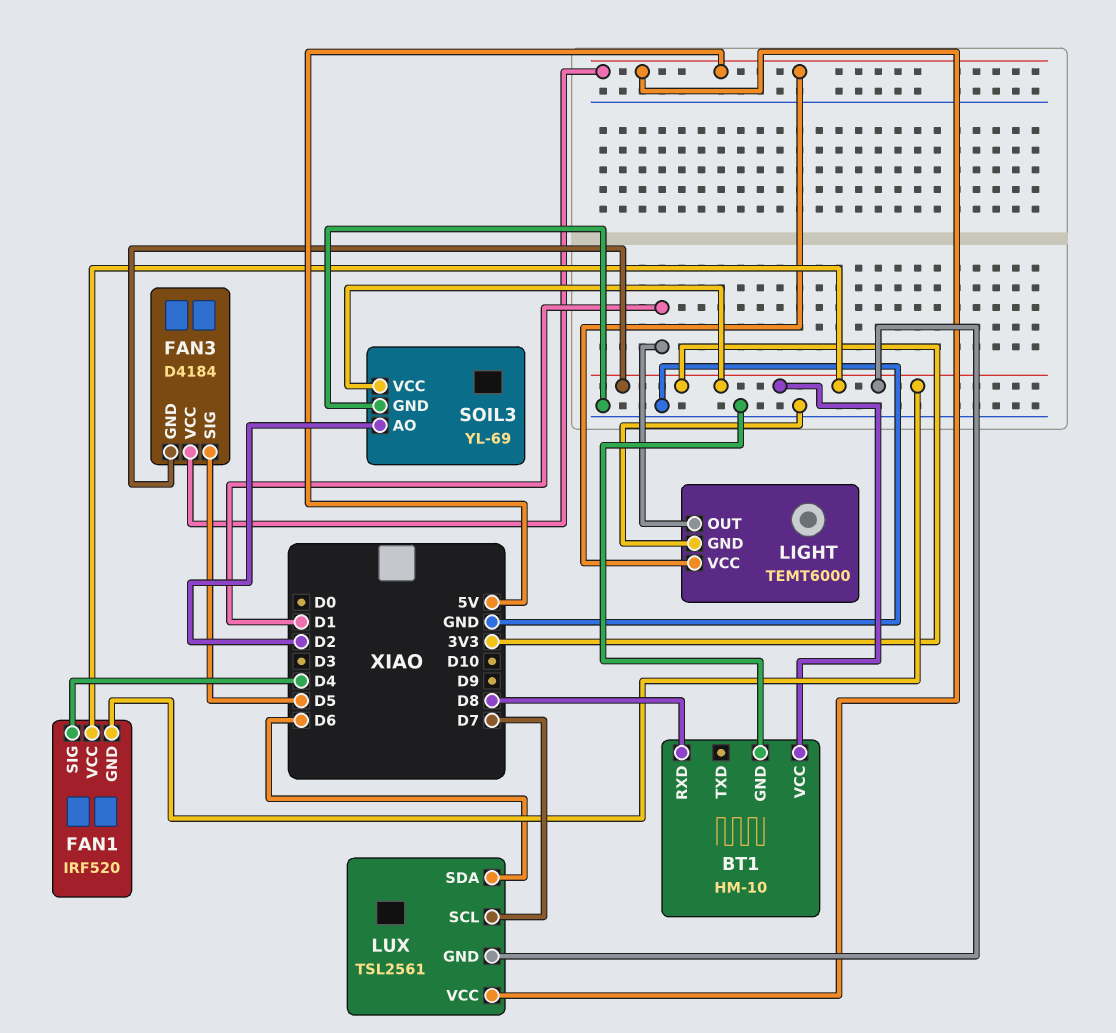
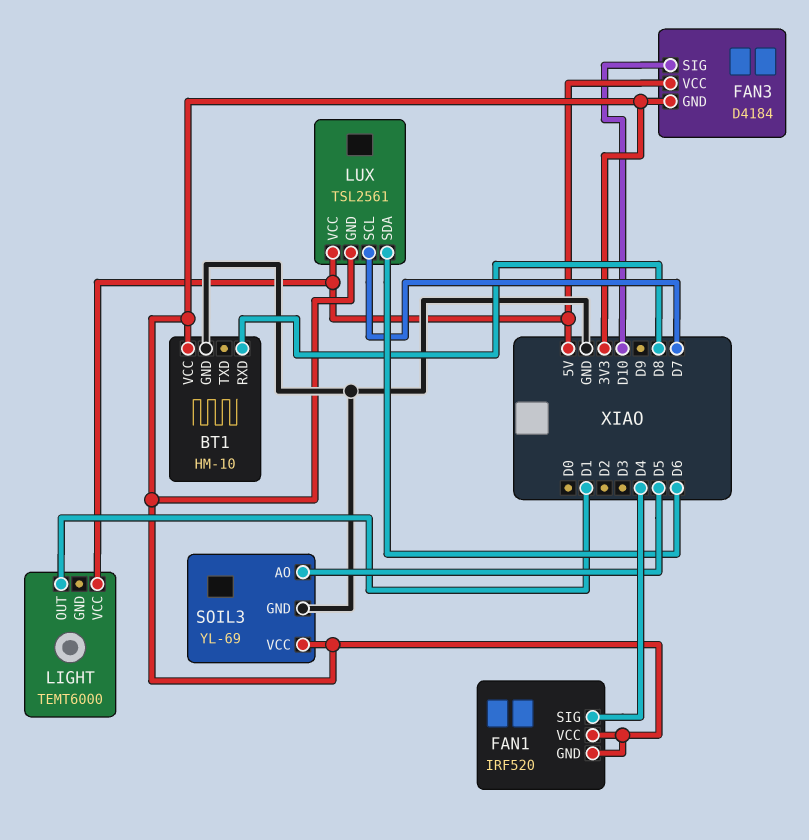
FAN3 pin SIG: D5 -> D10
LIGHT pin GND: GND -> none
SOIL3 pin AO: D2 -> D5

